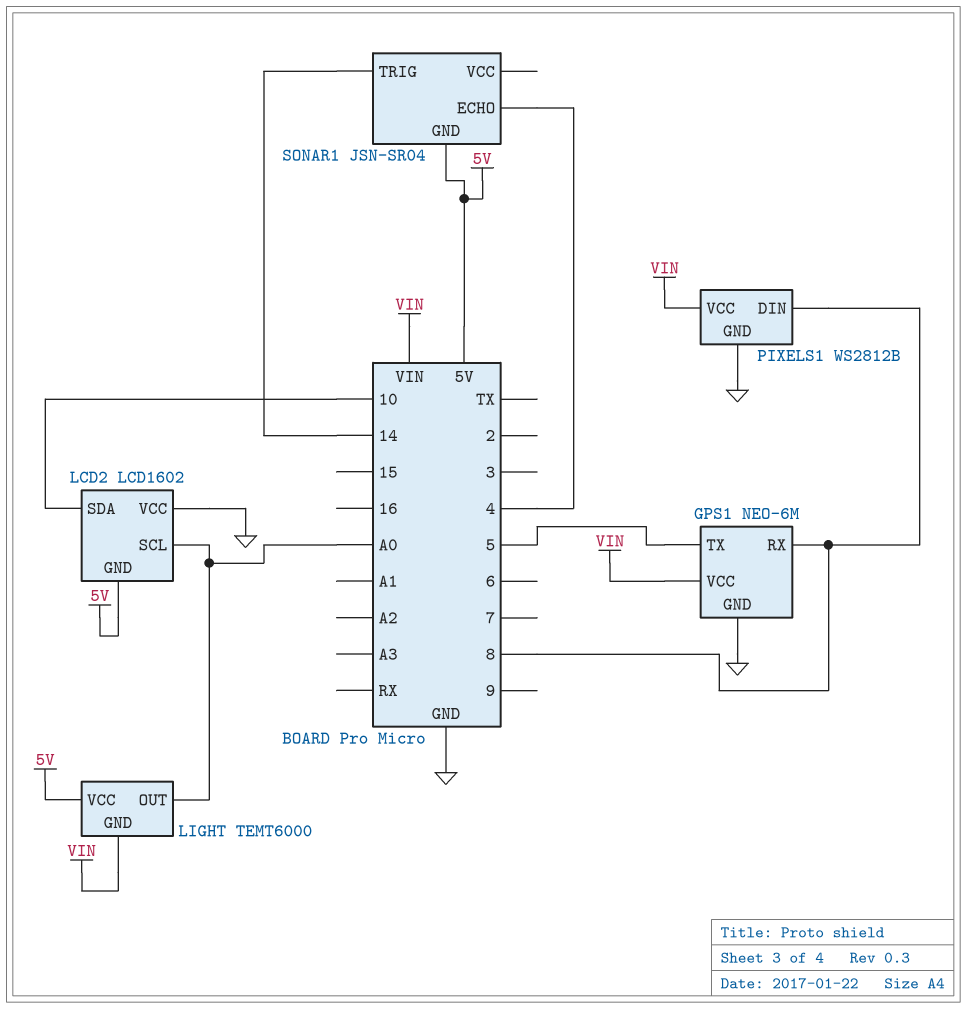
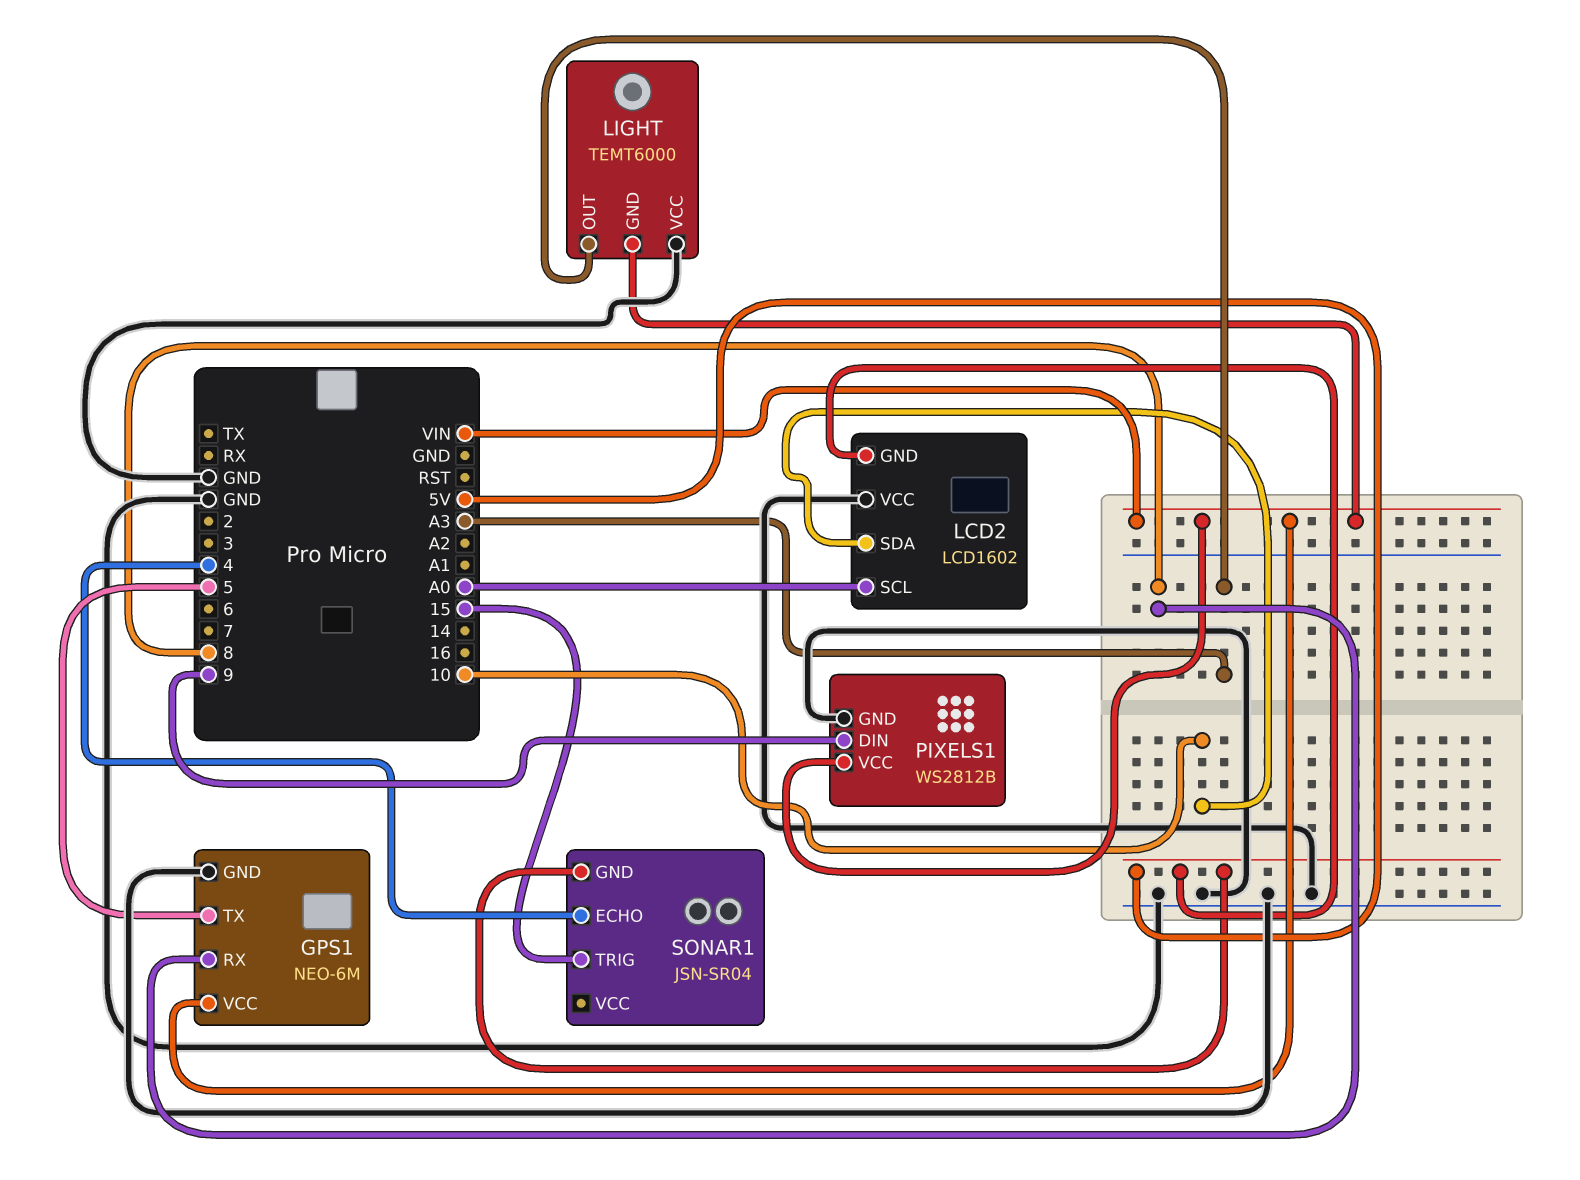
LIGHT pin OUT: A0 -> A3
LIGHT pin VCC: 5V -> GND
PIXELS1 pin DIN: 8 -> 9
SONAR1 pin TRIG: 14 -> 15

